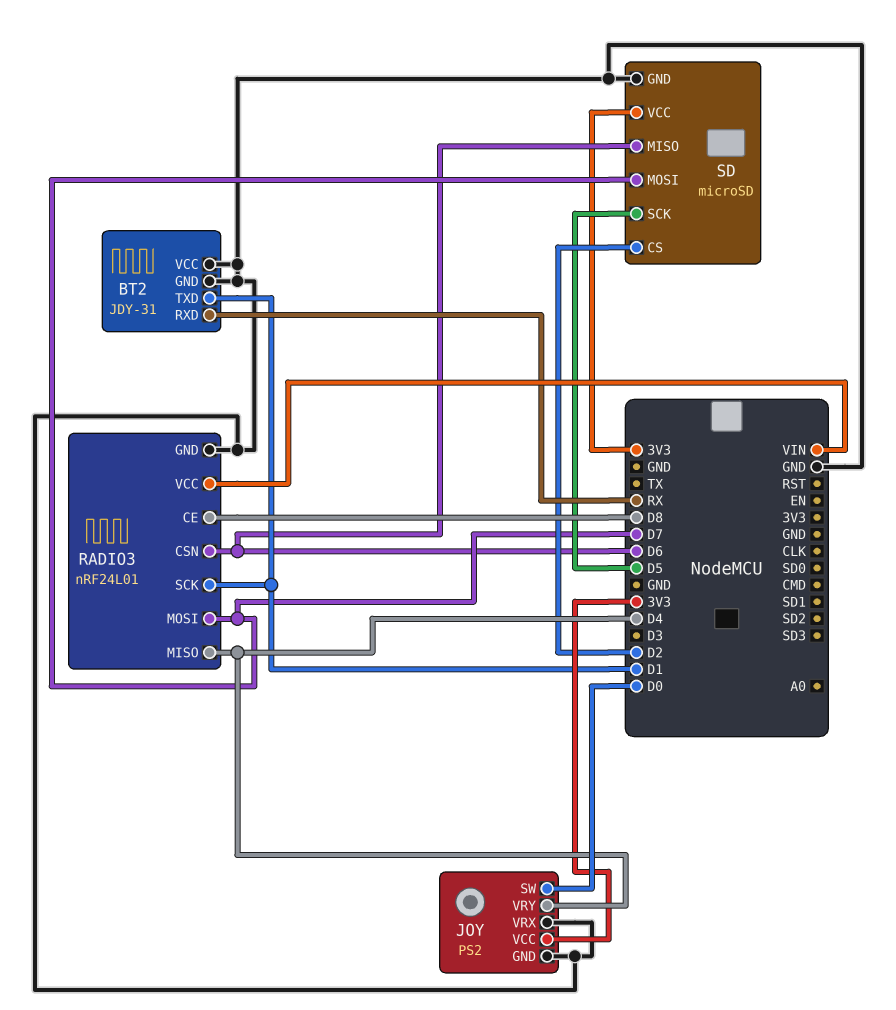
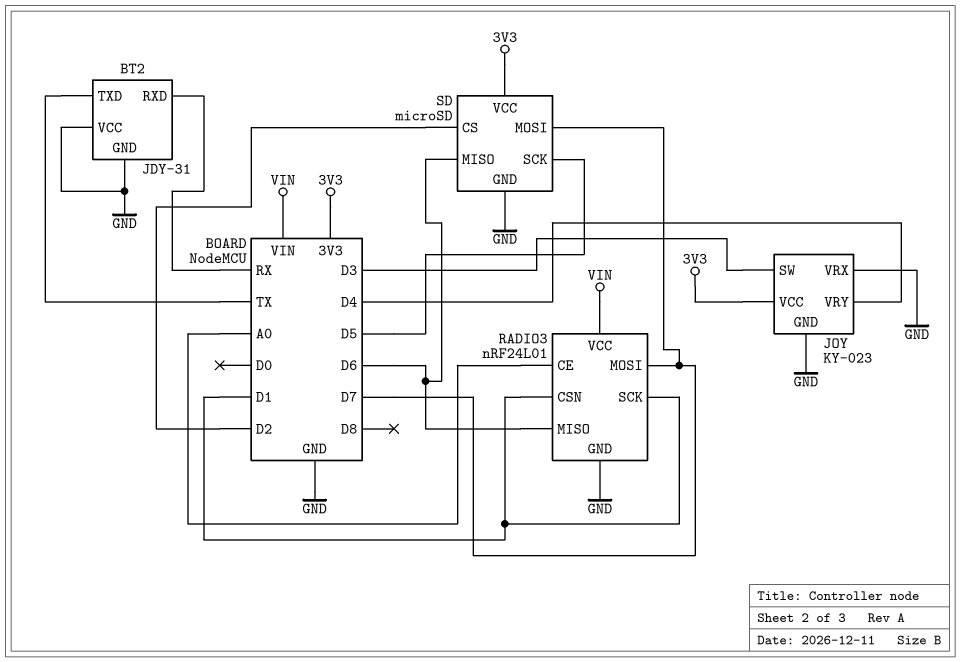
BT2 pin TXD: D1 -> TX
JOY: PS2 -> KY-023
JOY pin SW: D0 -> D3
RADIO3 pin CE: D8 -> A0
RADIO3 pin CSN: D6 -> D1
RADIO3 pin MISO: D4 -> D6

